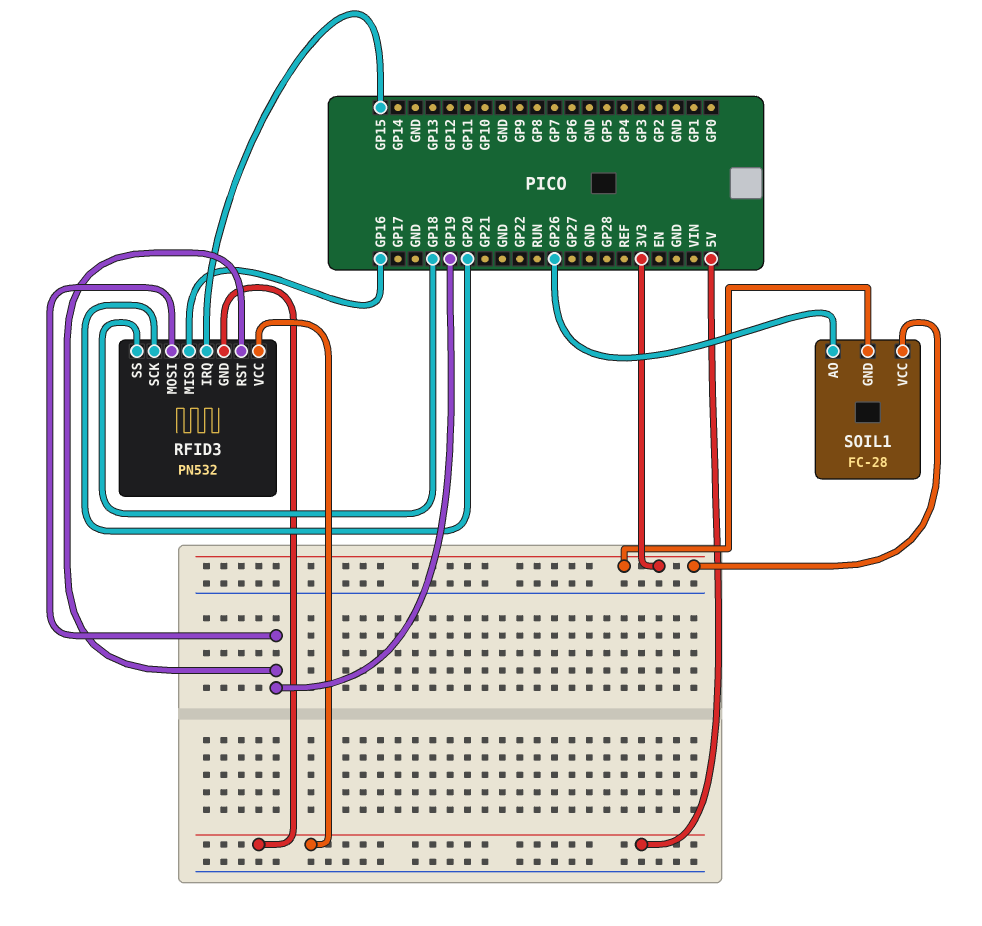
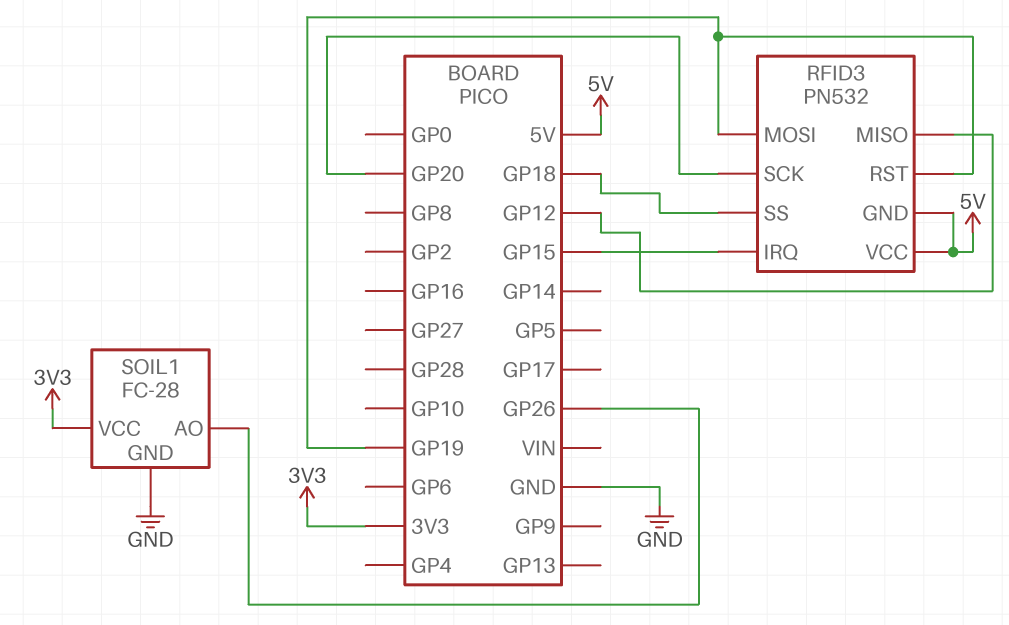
RFID3 pin MISO: GP16 -> GP12
SOIL1 pin GND: 3V3 -> GND

